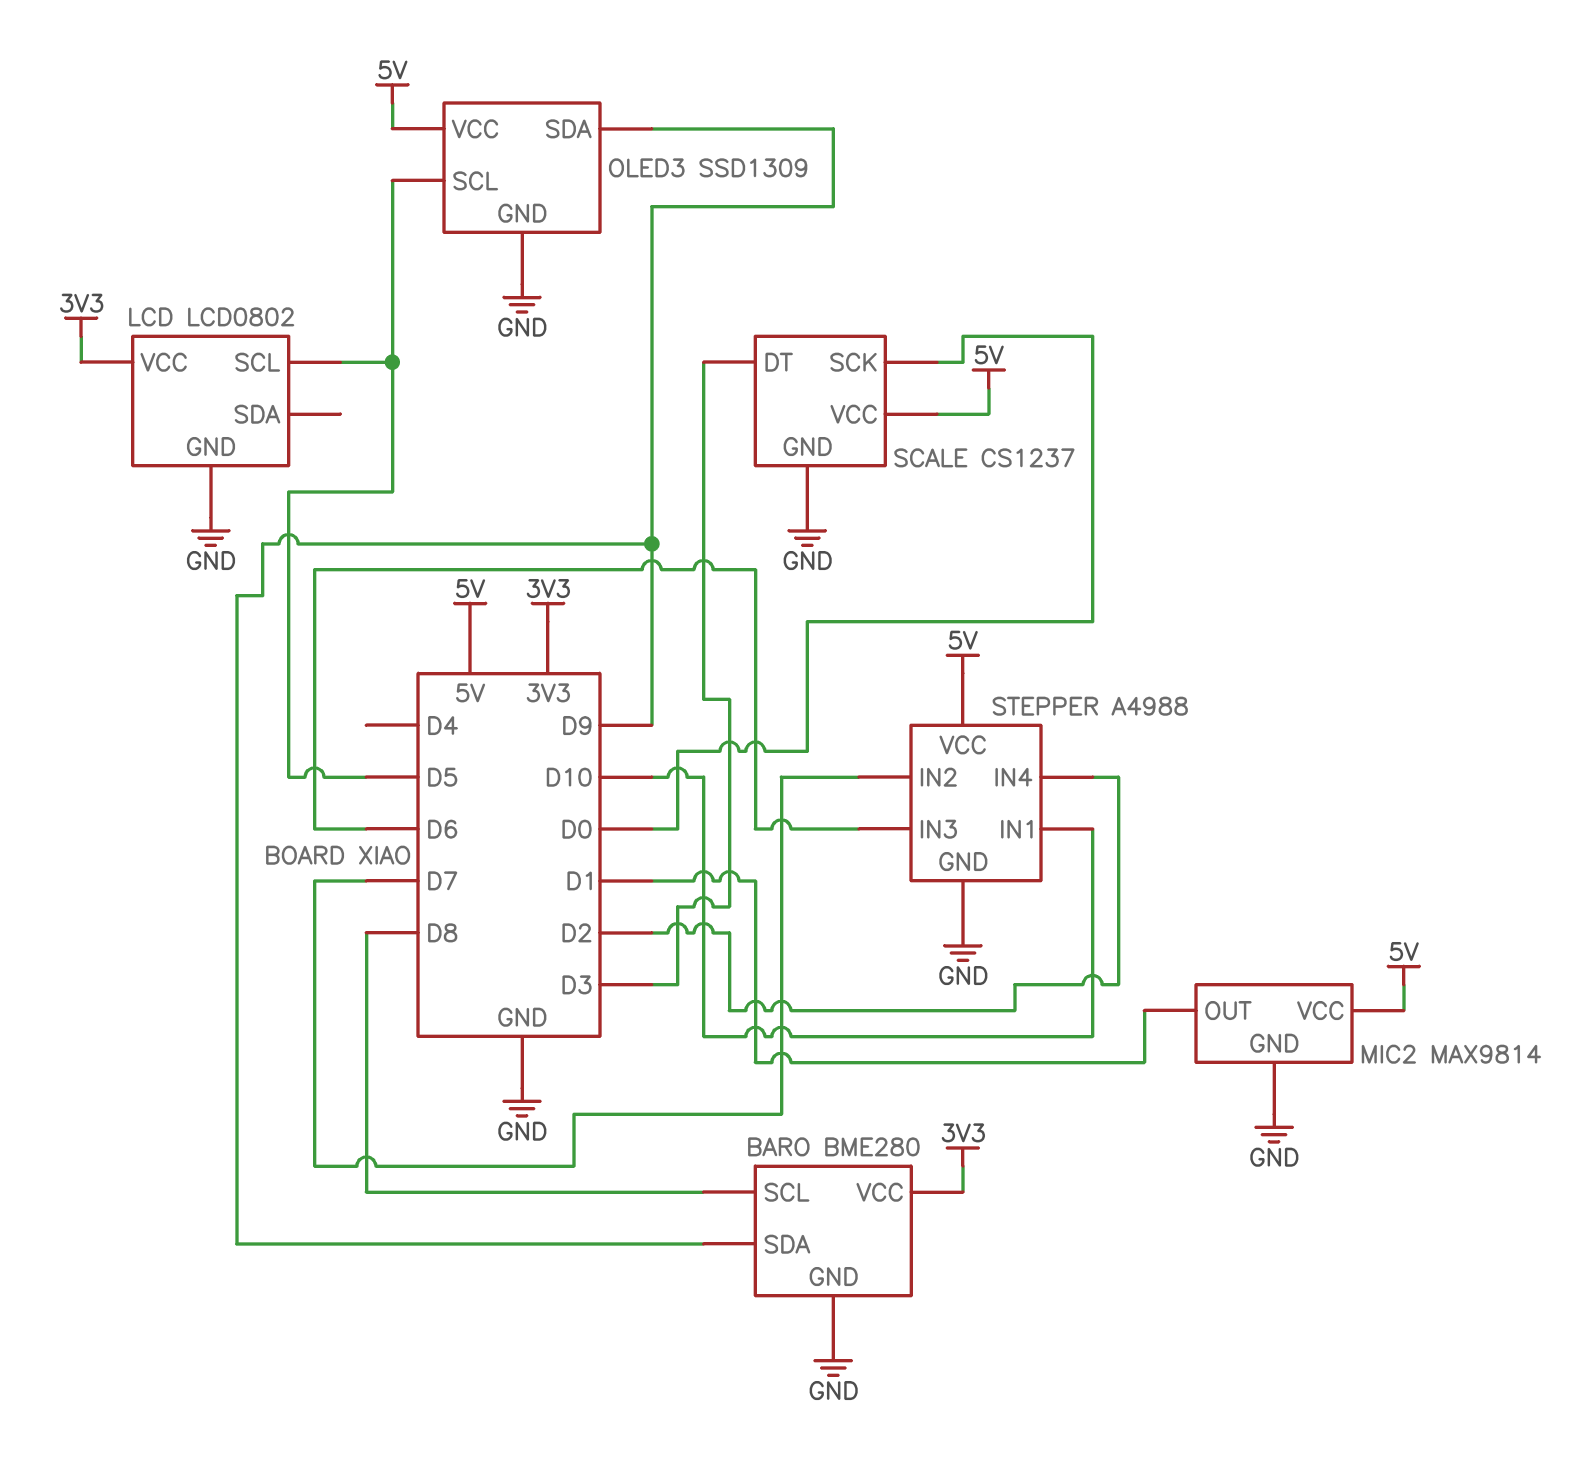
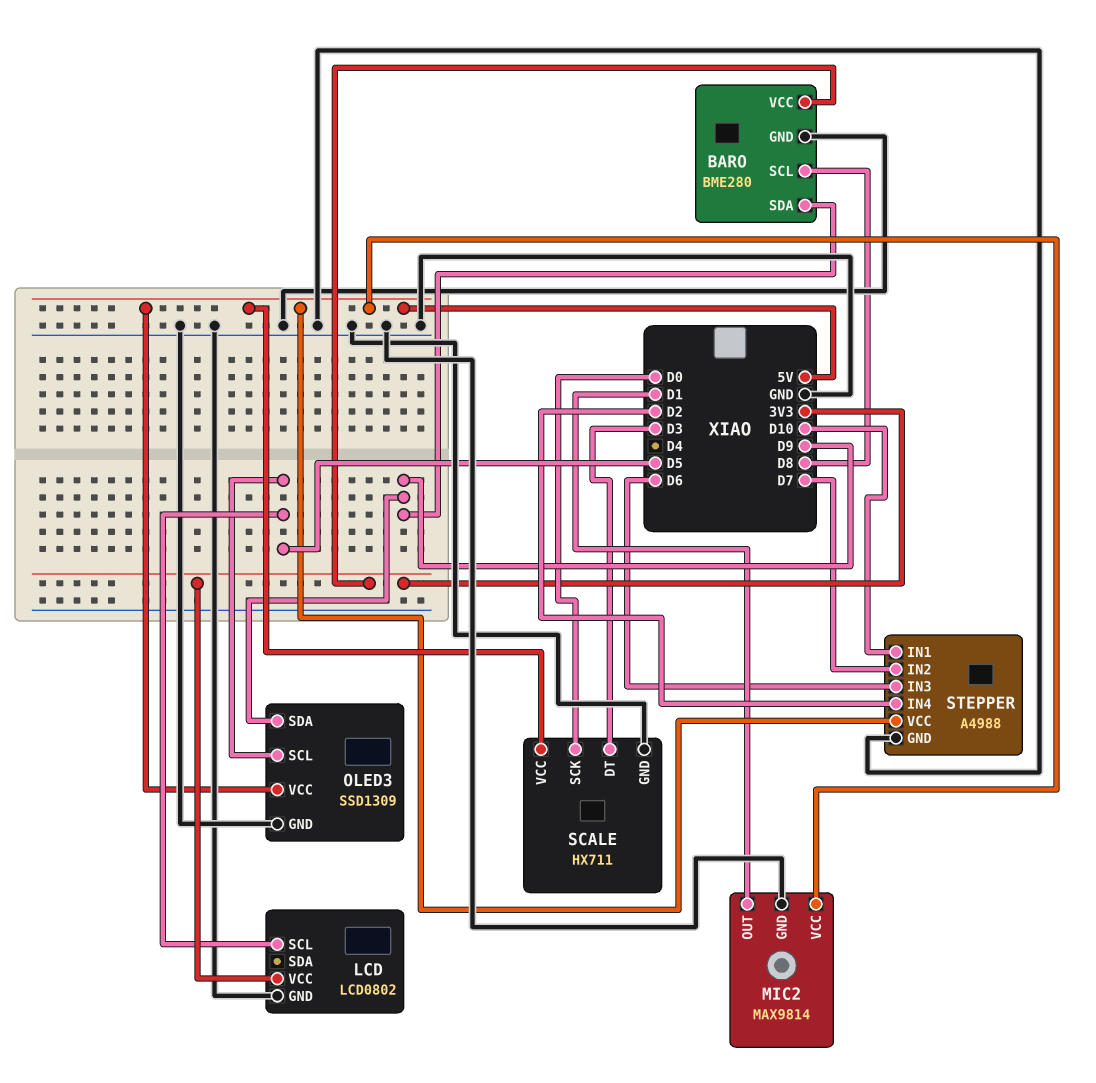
SCALE: CS1237 -> HX711

